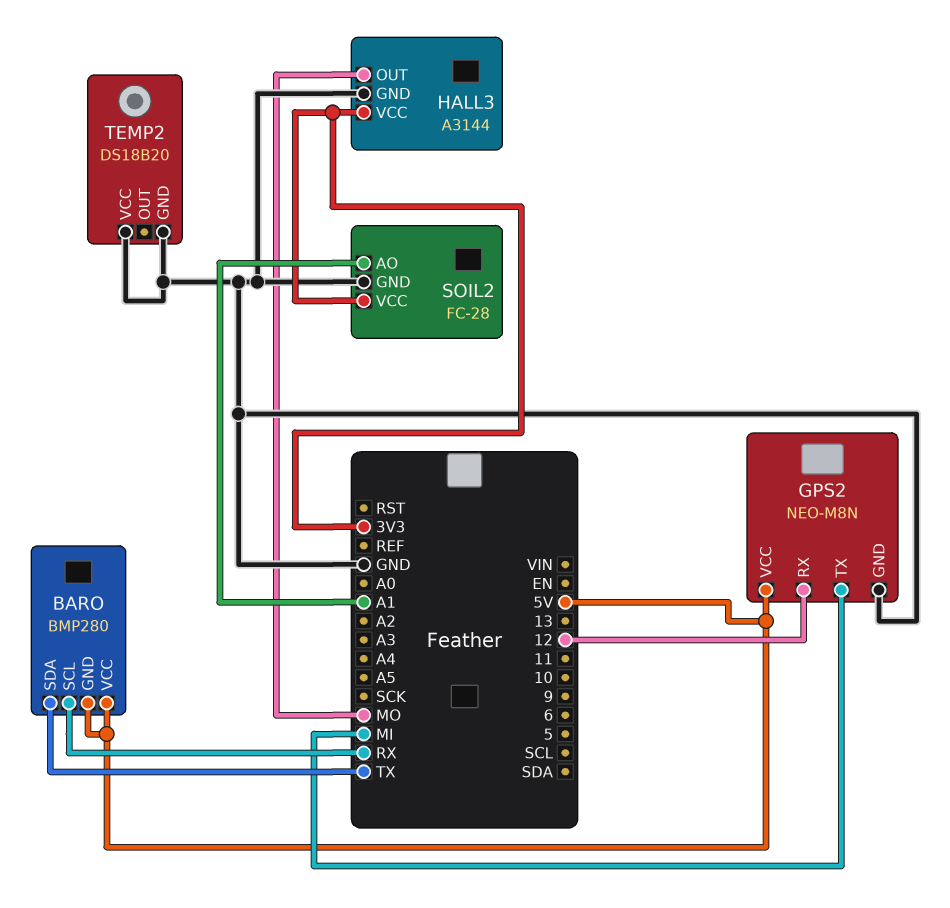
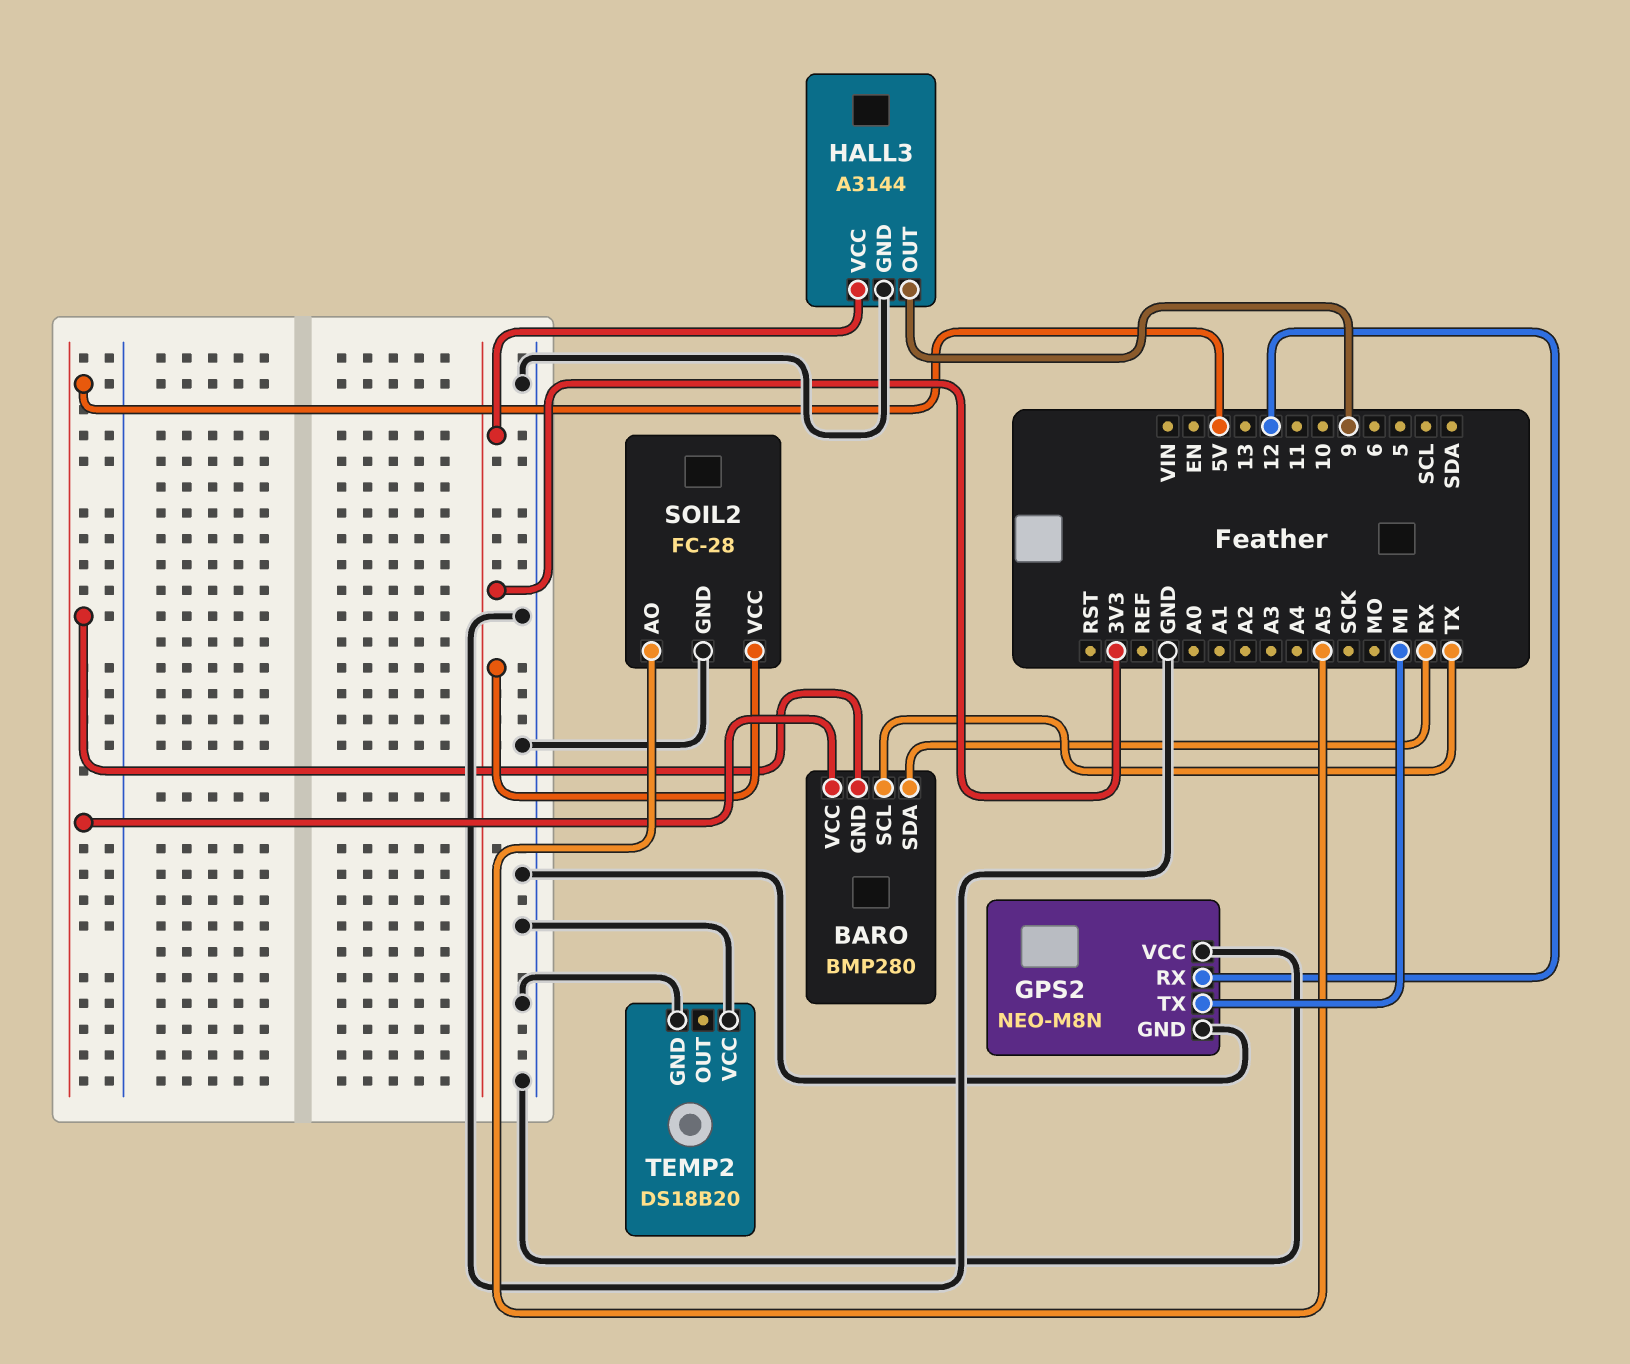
BARO pin SCL: RX -> TX
BARO pin SDA: TX -> RX
GPS2 pin VCC: 5V -> GND
HALL3 pin OUT: MO -> 9
SOIL2 pin AO: A1 -> A5

